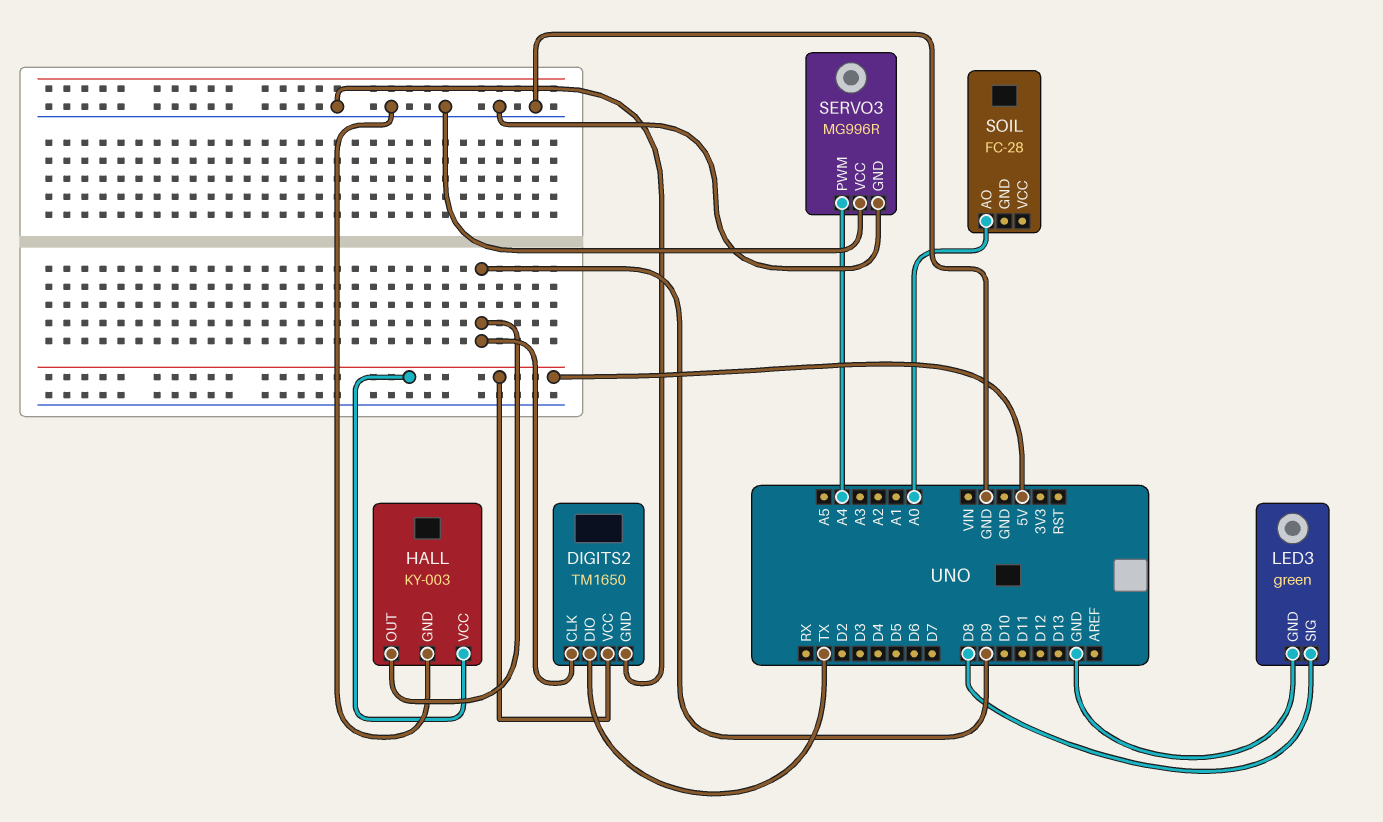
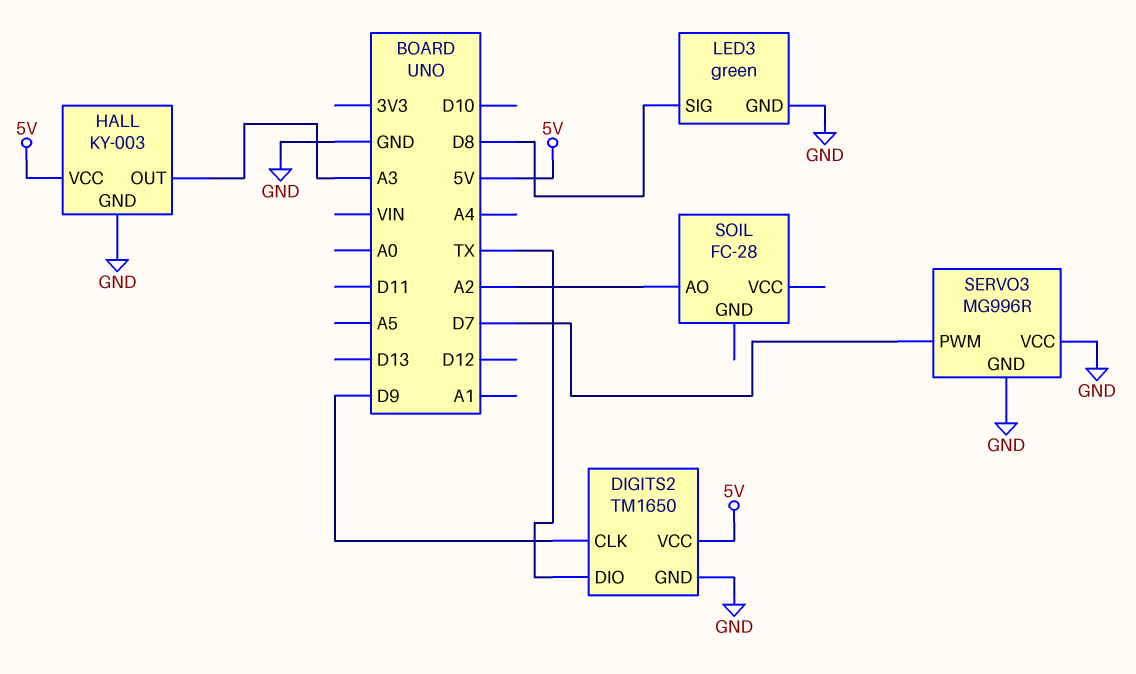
HALL pin OUT: D9 -> A3
SERVO3 pin PWM: A4 -> D7
SOIL pin AO: A0 -> A2

